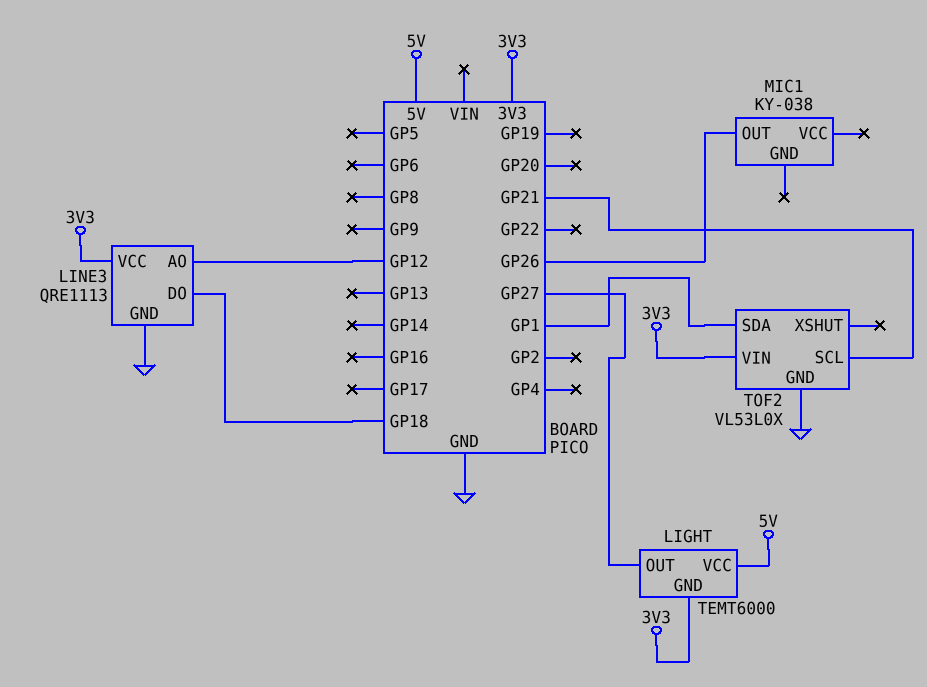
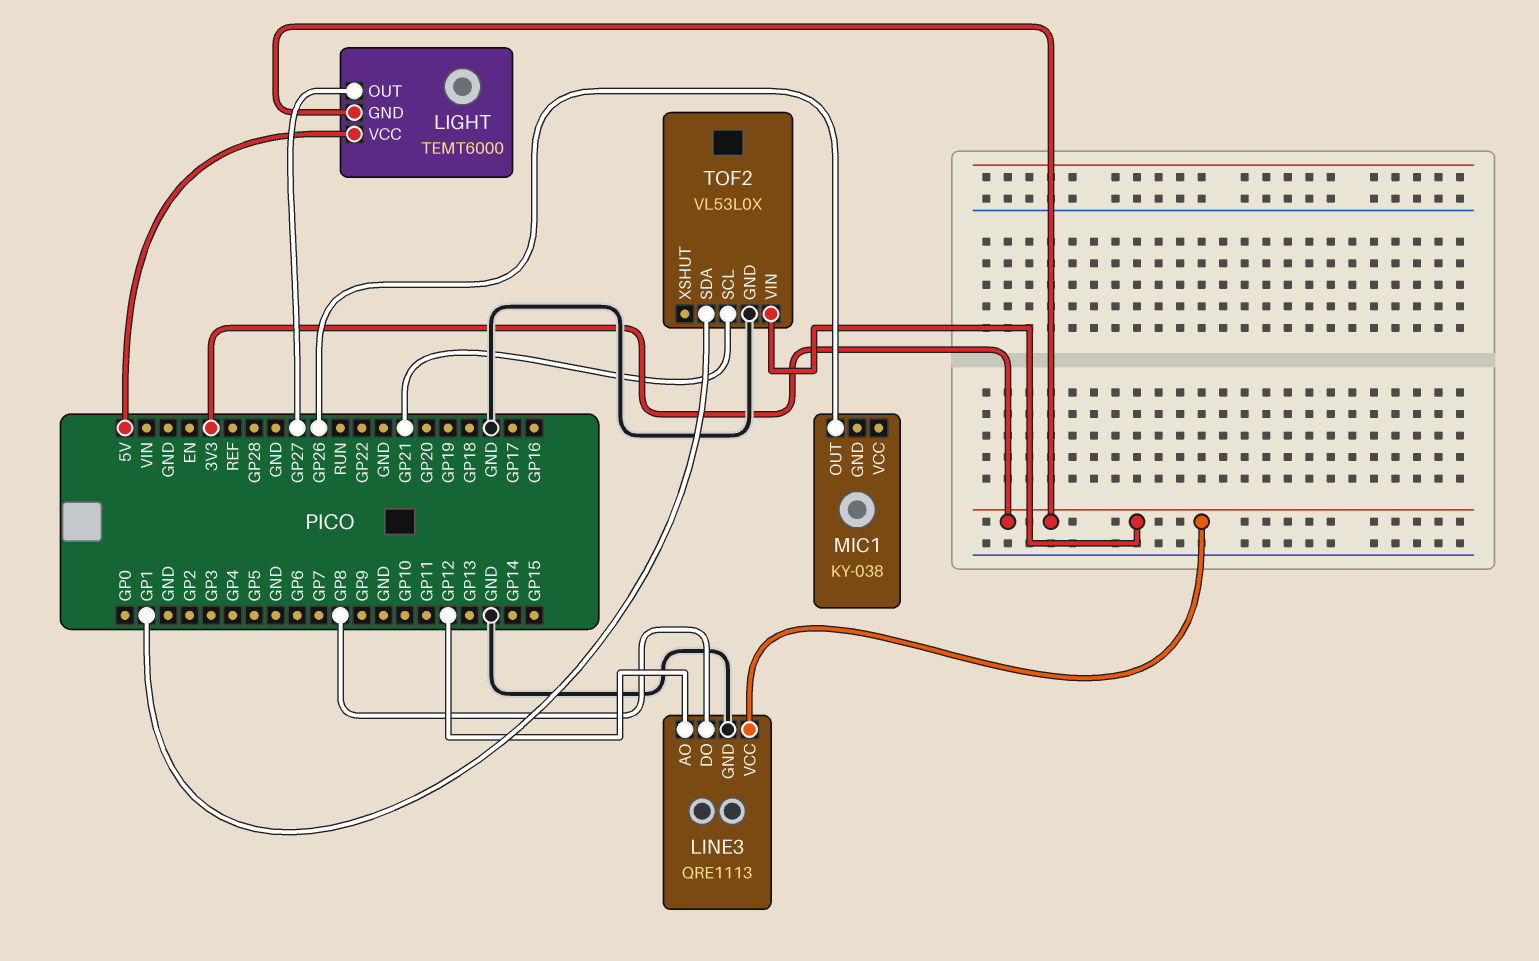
LINE3 pin DO: GP18 -> GP8

